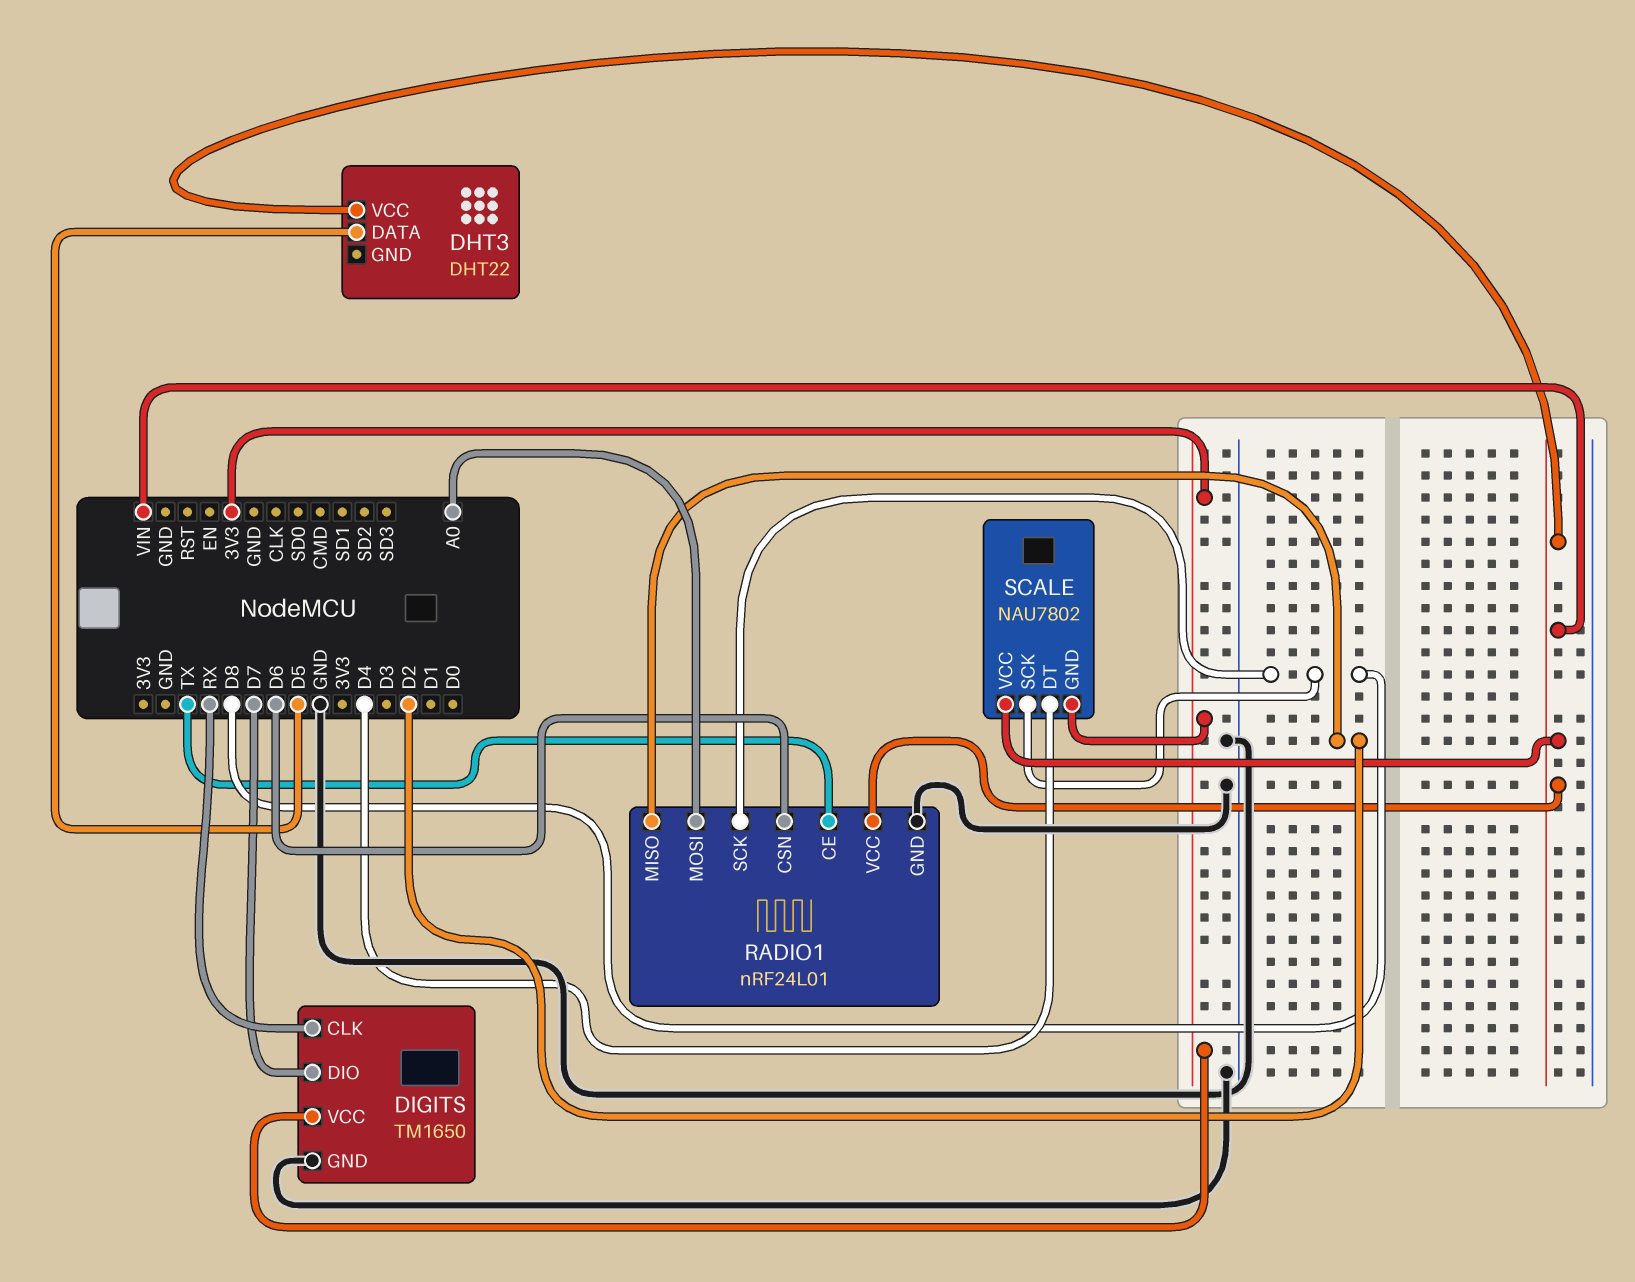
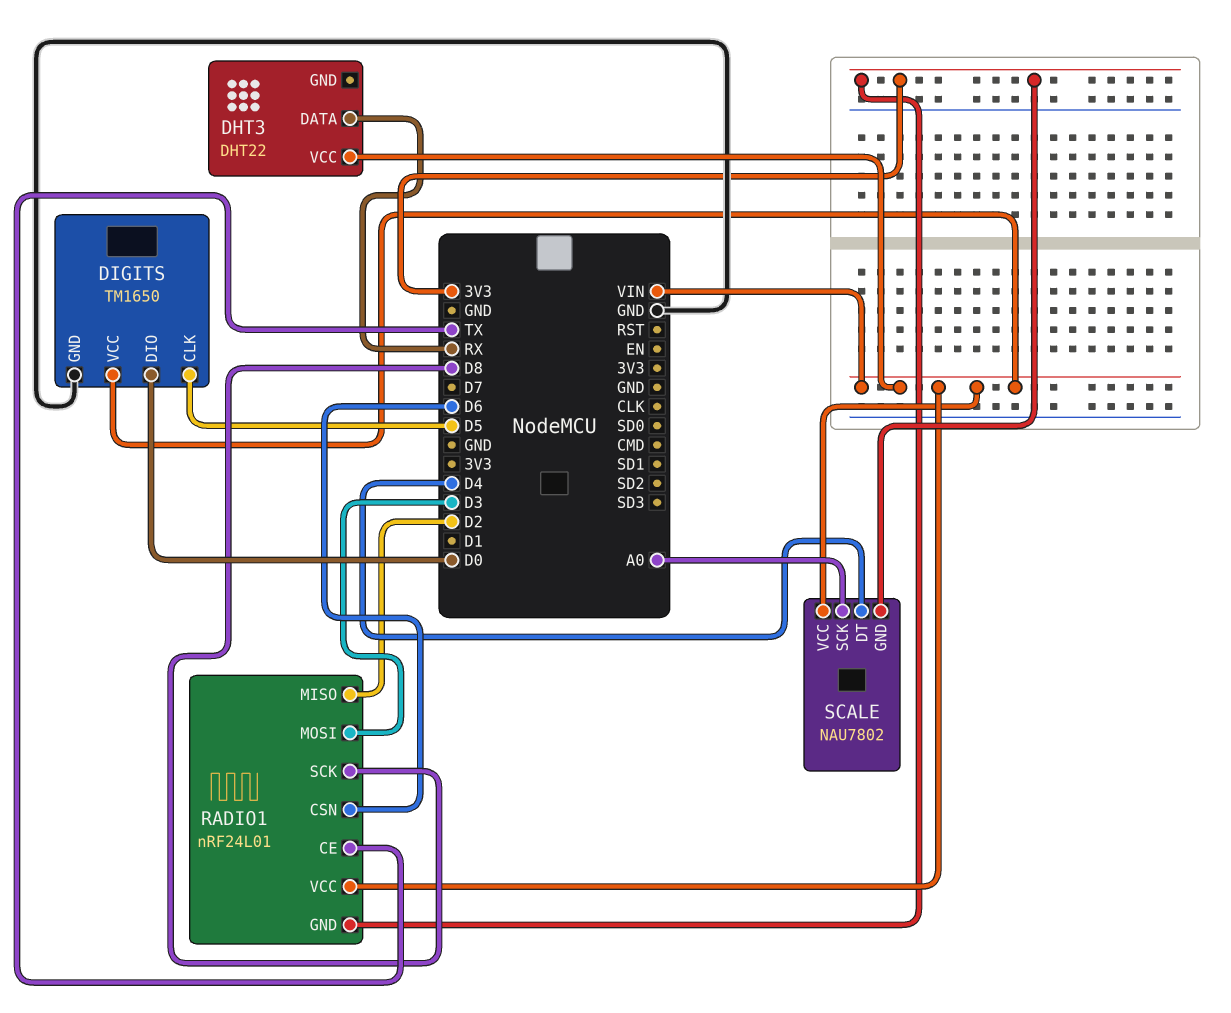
DHT3 pin DATA: D5 -> RX
DIGITS pin CLK: RX -> D5
DIGITS pin DIO: D7 -> D0
DIGITS pin VCC: 3V3 -> VIN
RADIO1 pin GND: GND -> 3V3
RADIO1 pin MOSI: A0 -> D3
SCALE pin SCK: D8 -> A0

